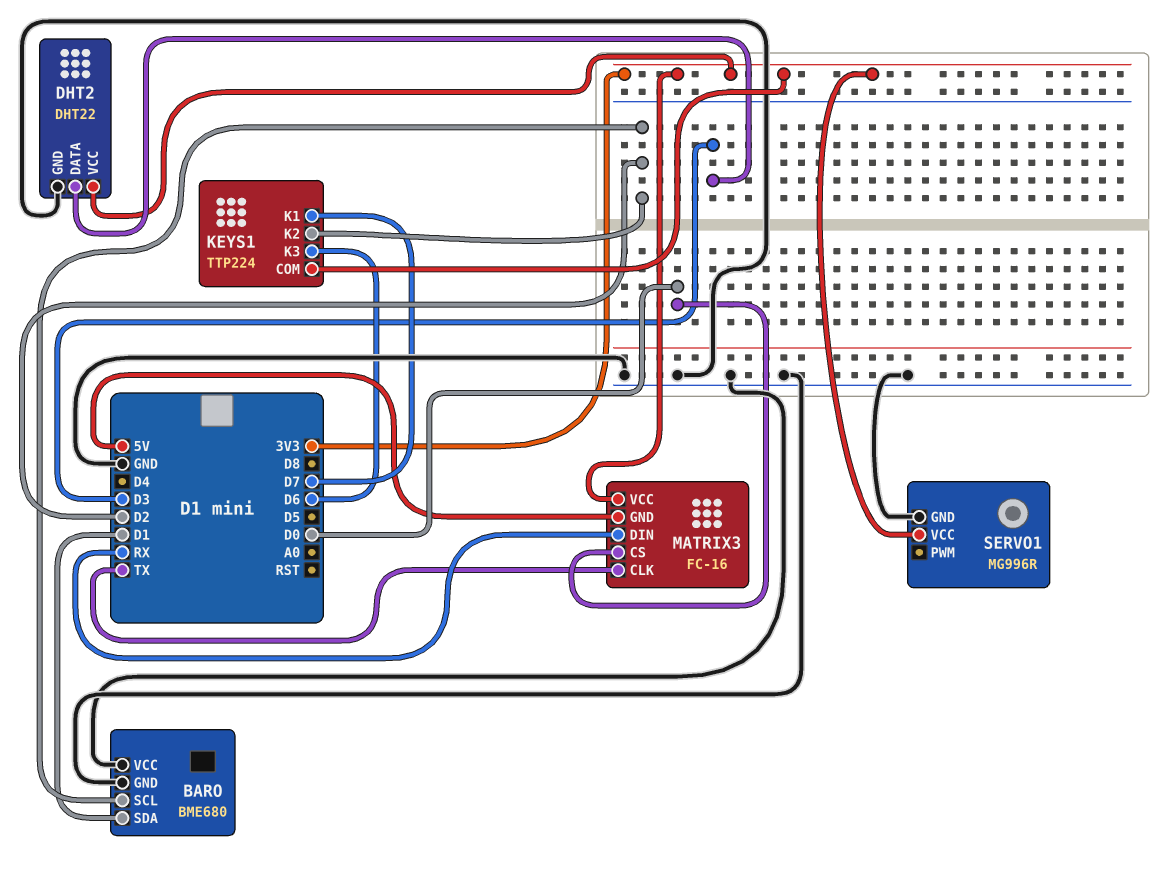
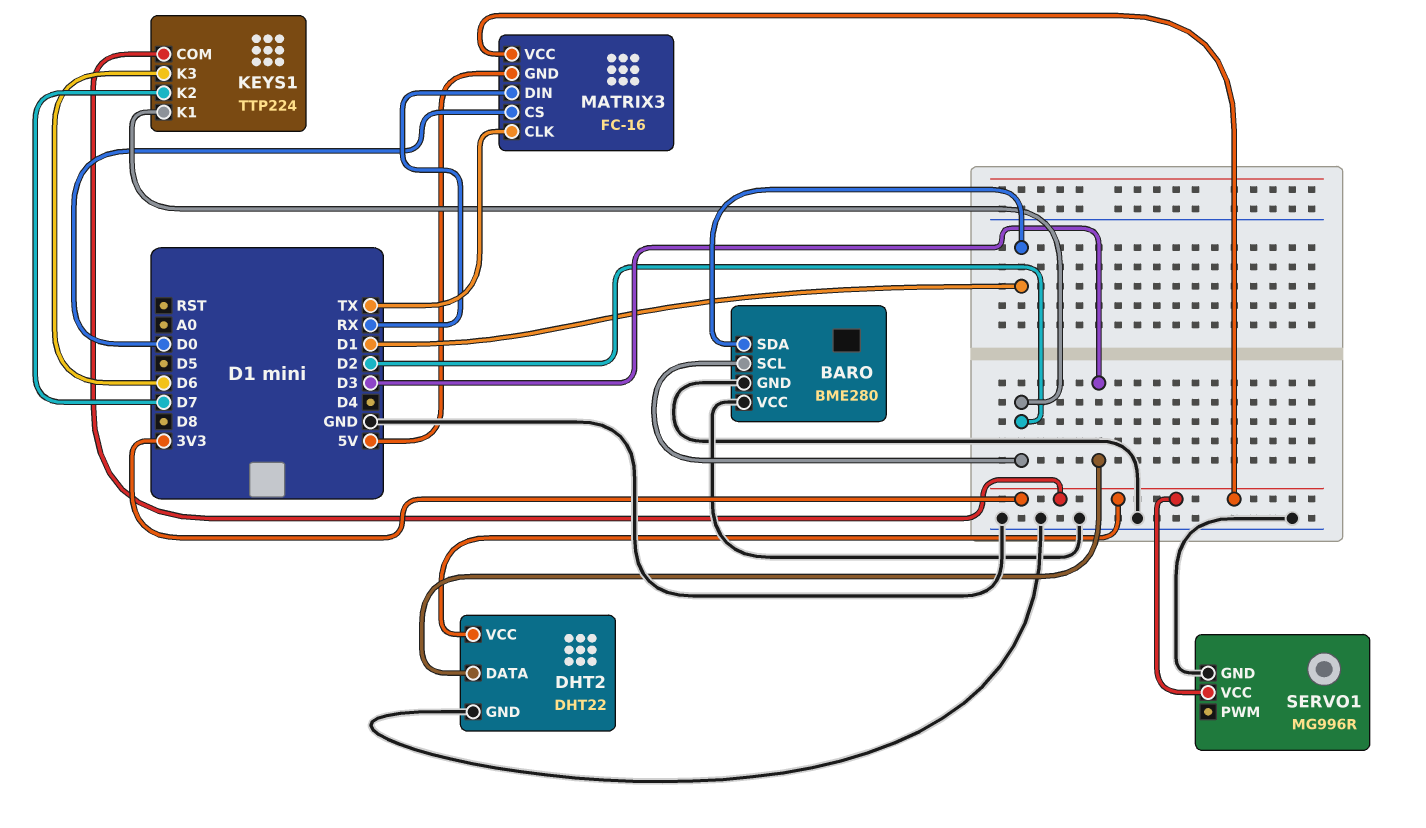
BARO: BME680 -> BME280
KEYS1 pin K1: D7 -> D2
KEYS1 pin K2: D2 -> D7

